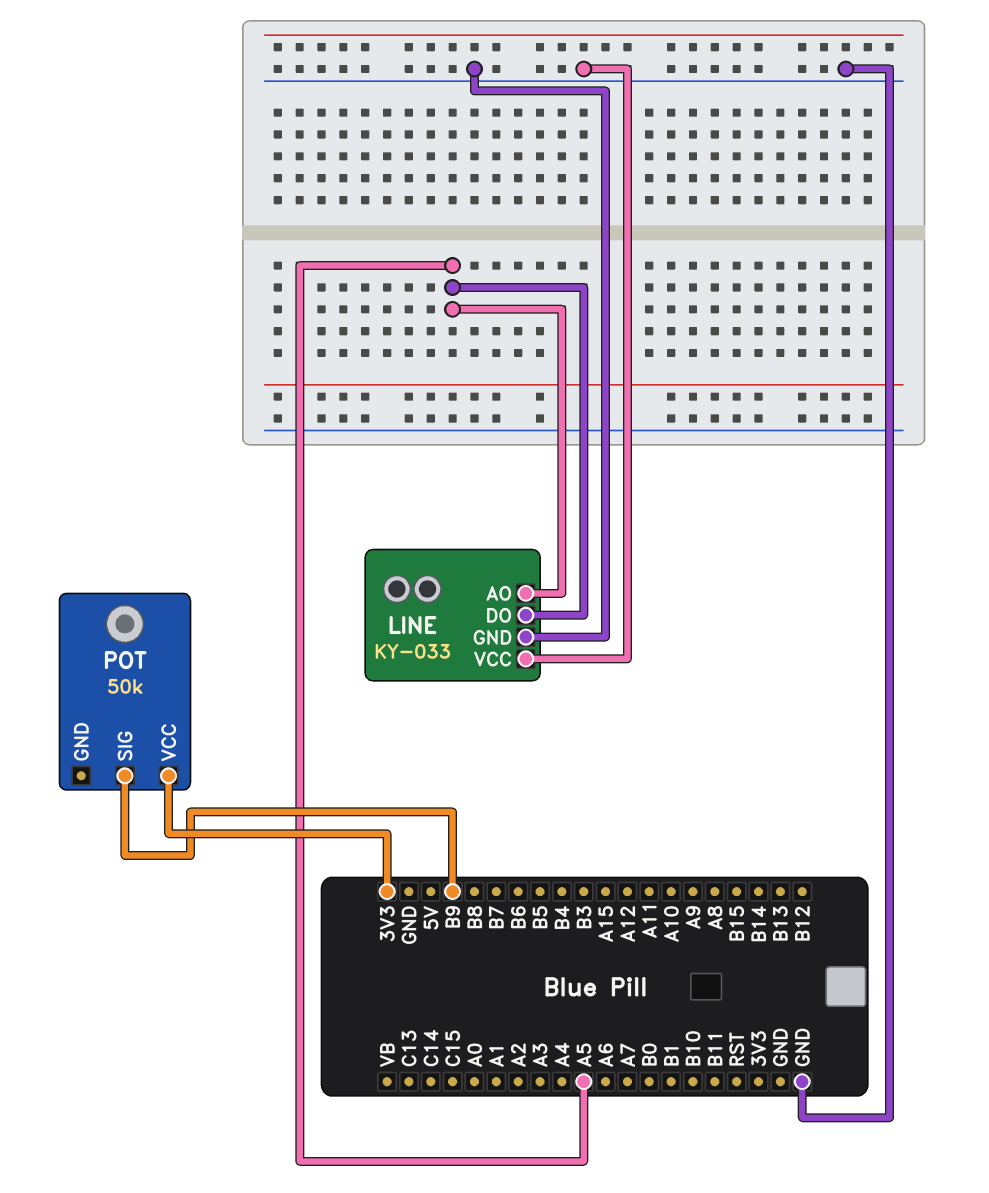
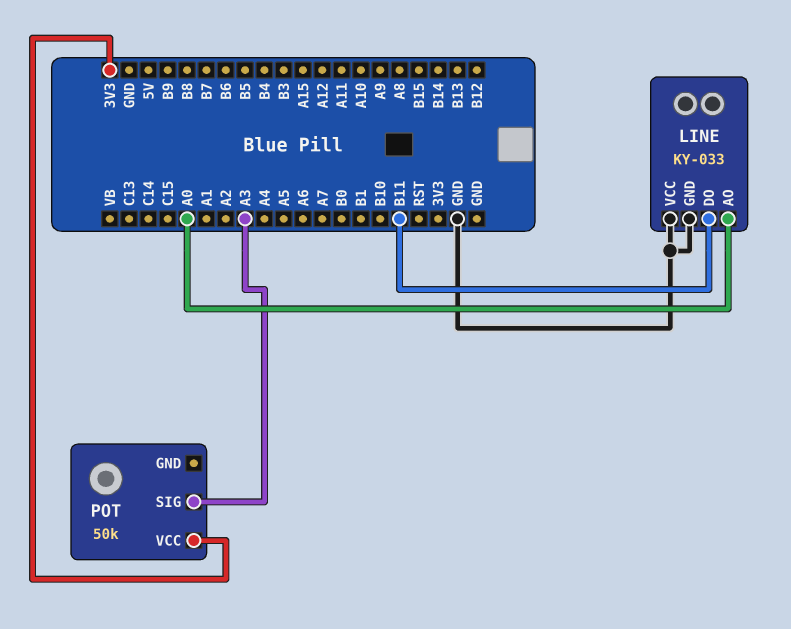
LINE pin AO: A5 -> A0
LINE pin DO: A5 -> B11
POT pin SIG: B9 -> A3

